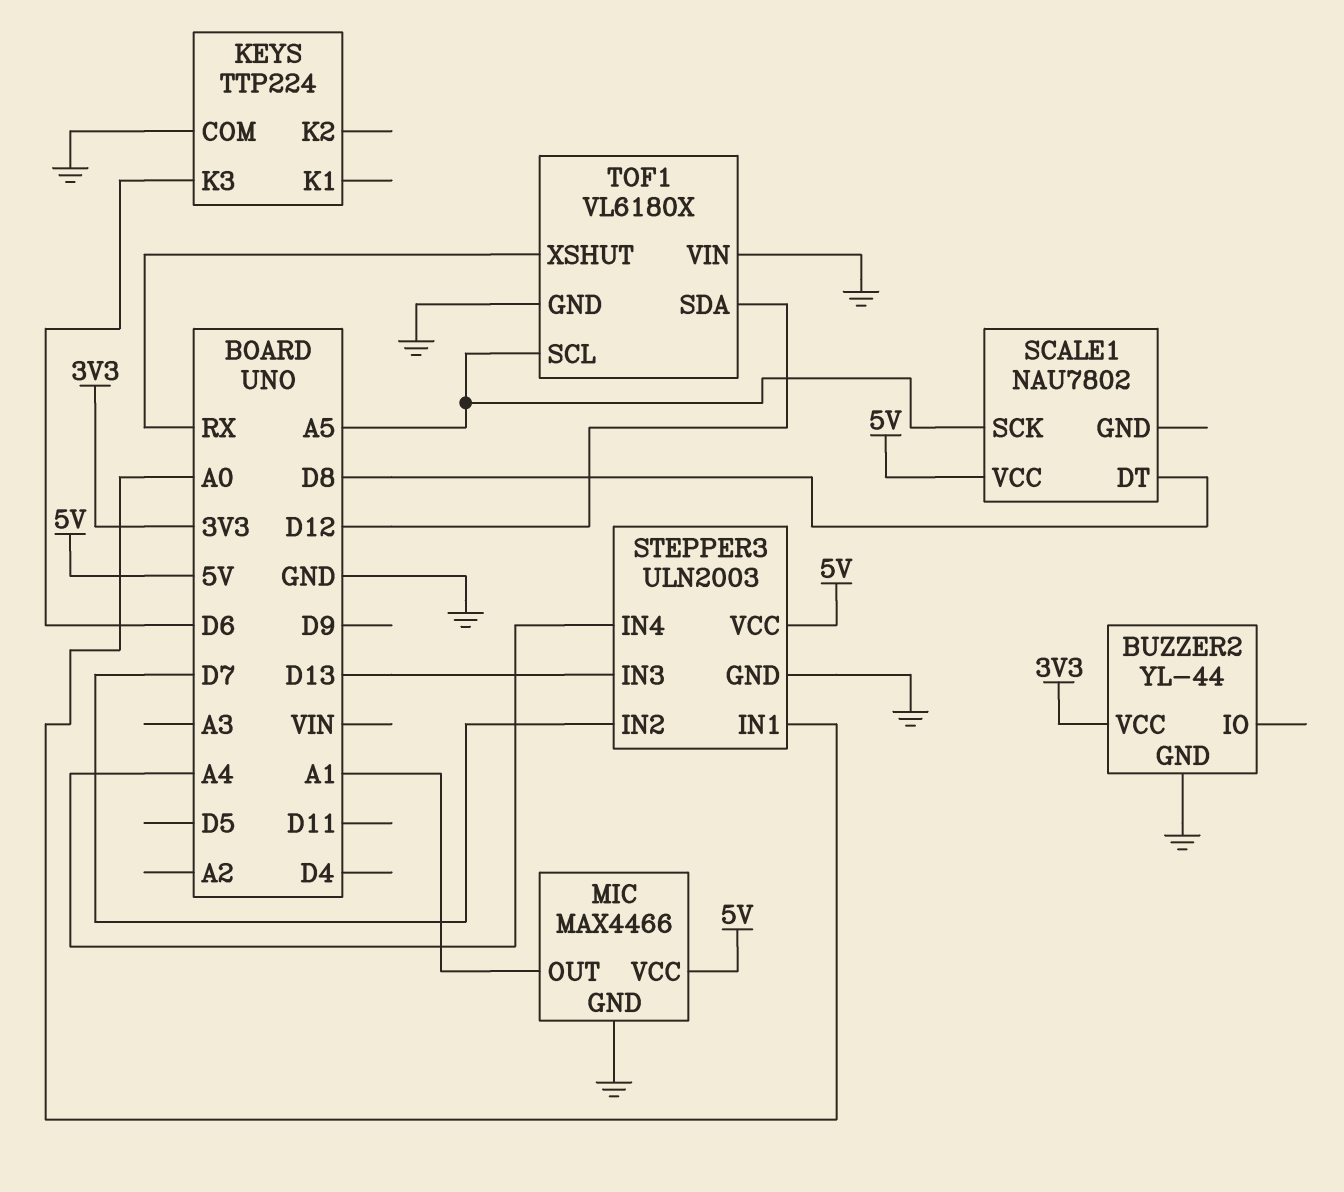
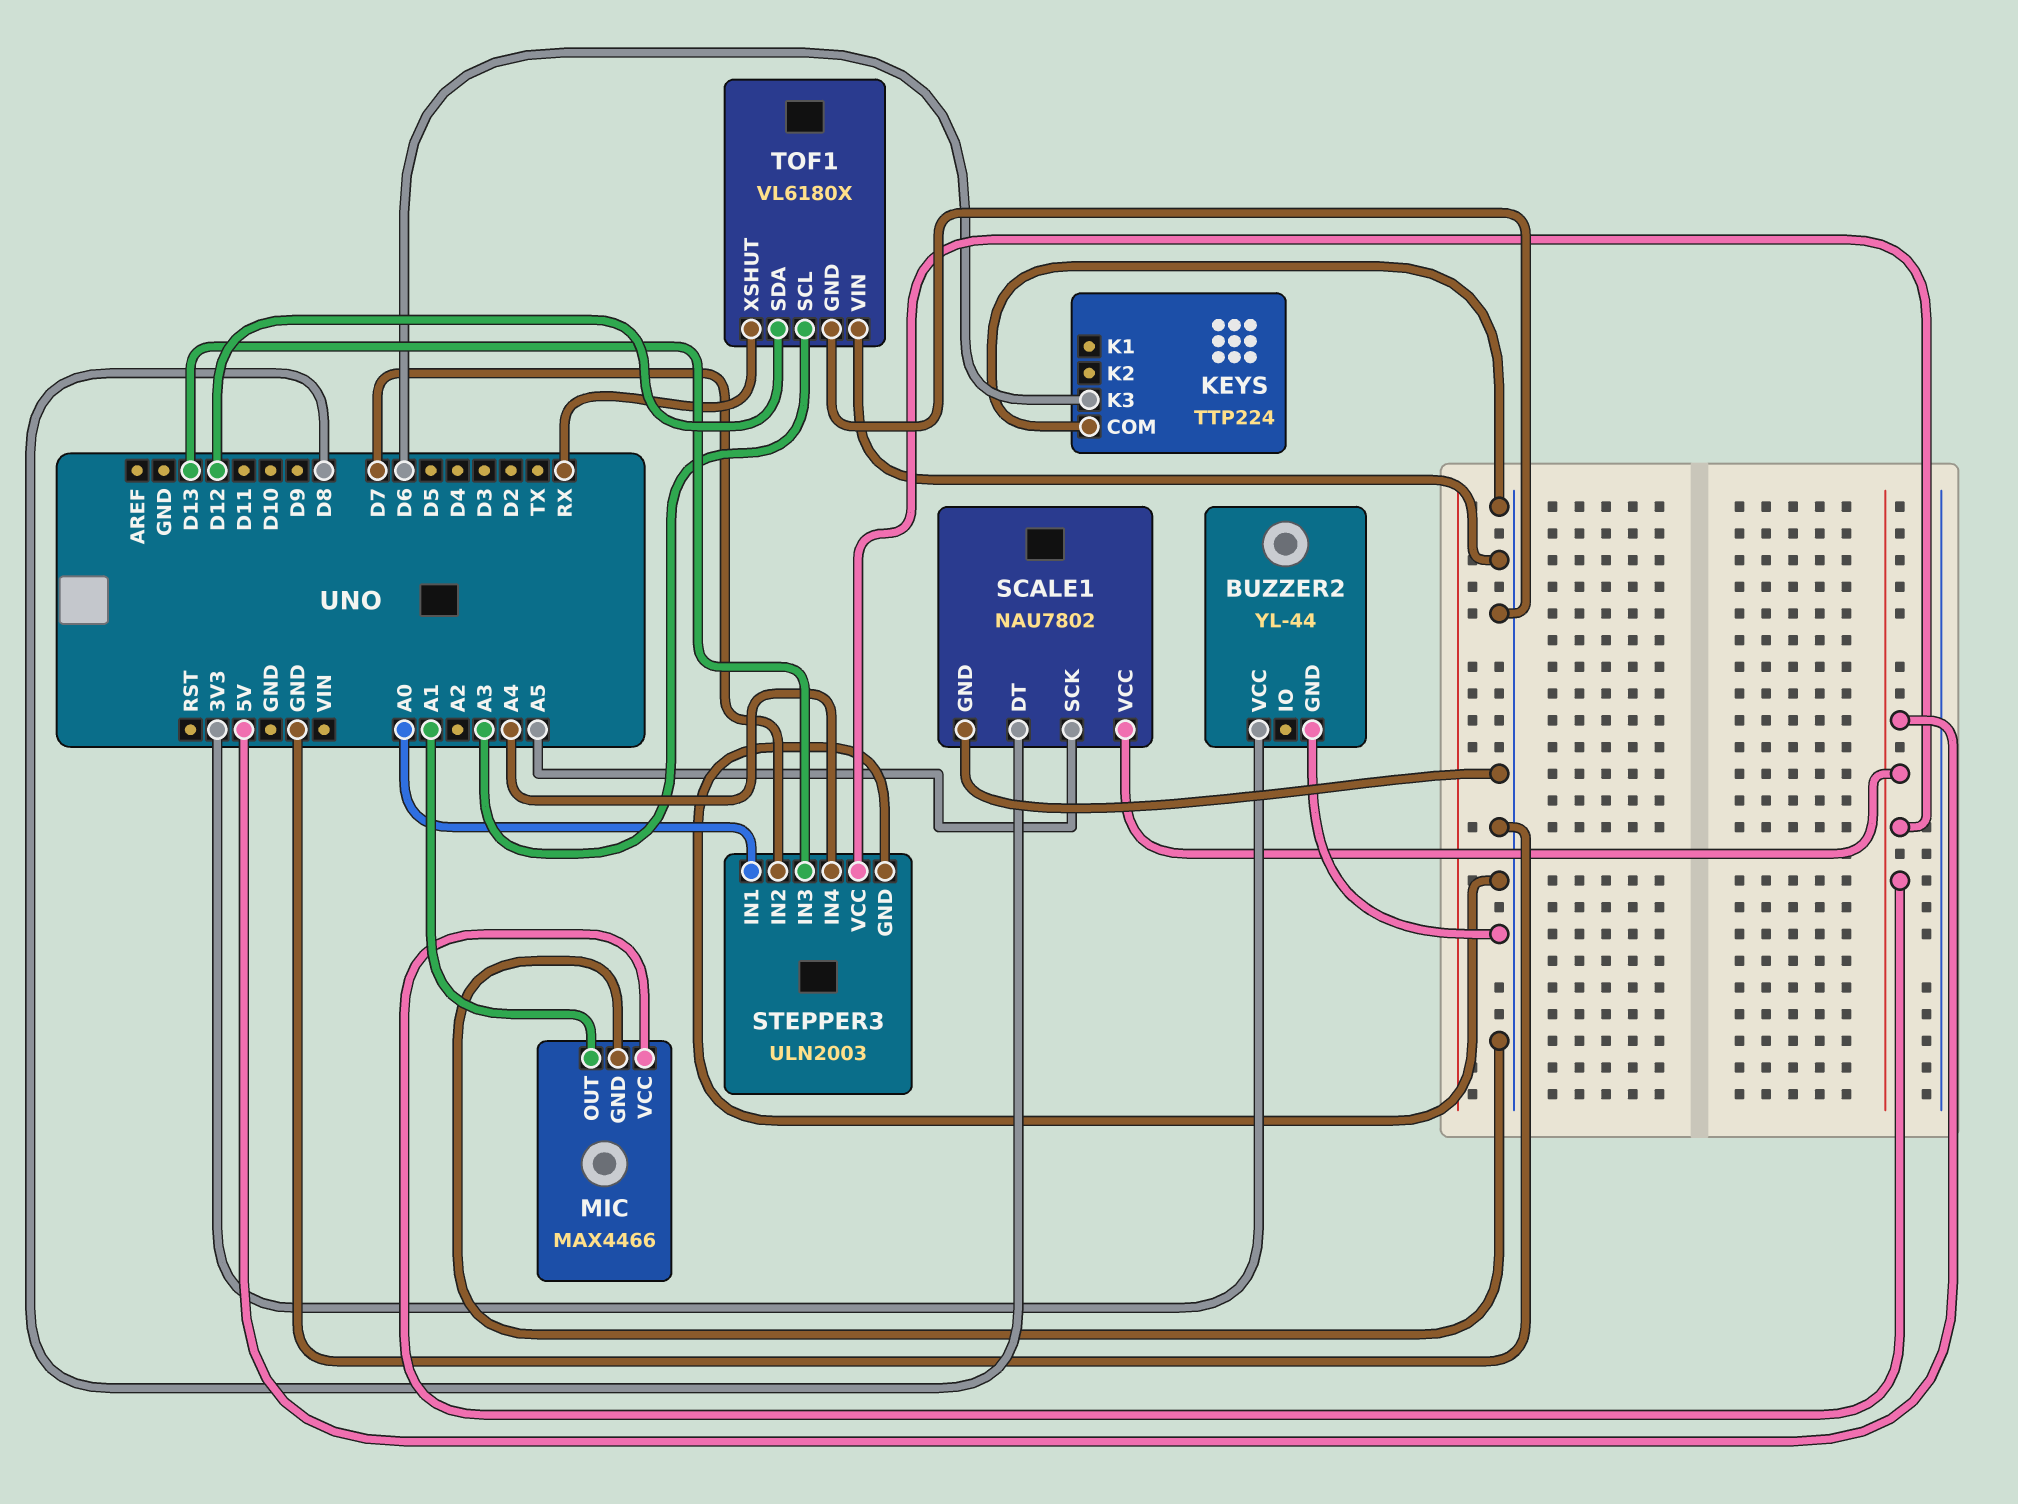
SCALE1 pin GND: none -> GND
TOF1 pin SCL: A5 -> A3

